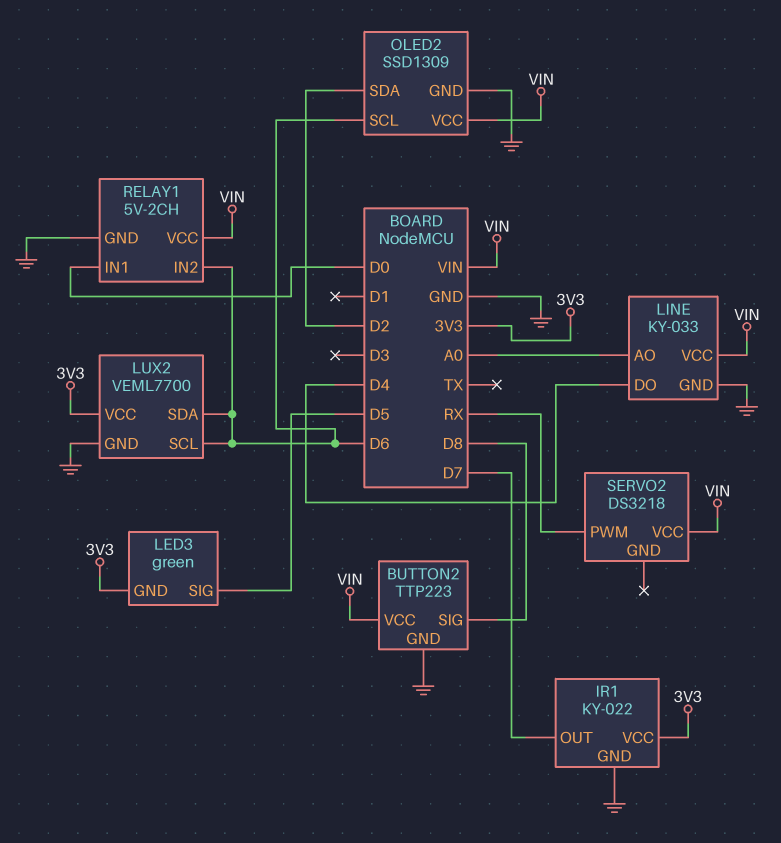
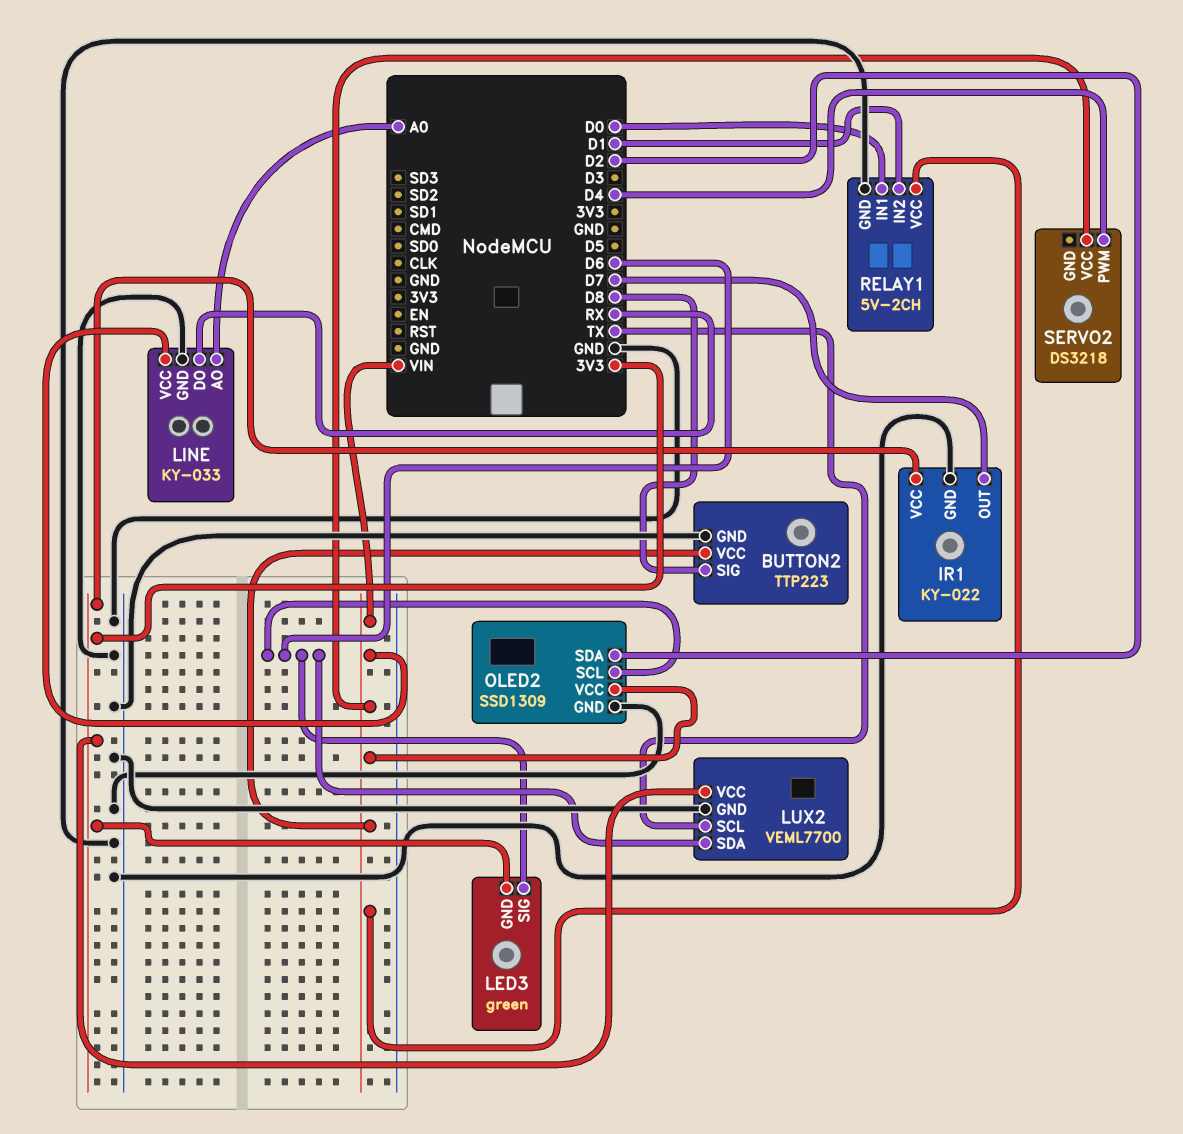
LED3 pin SIG: D5 -> D6
LINE pin DO: D4 -> RX
LUX2 pin SCL: D6 -> TX
RELAY1 pin IN2: D6 -> D1
SERVO2 pin PWM: RX -> D4

